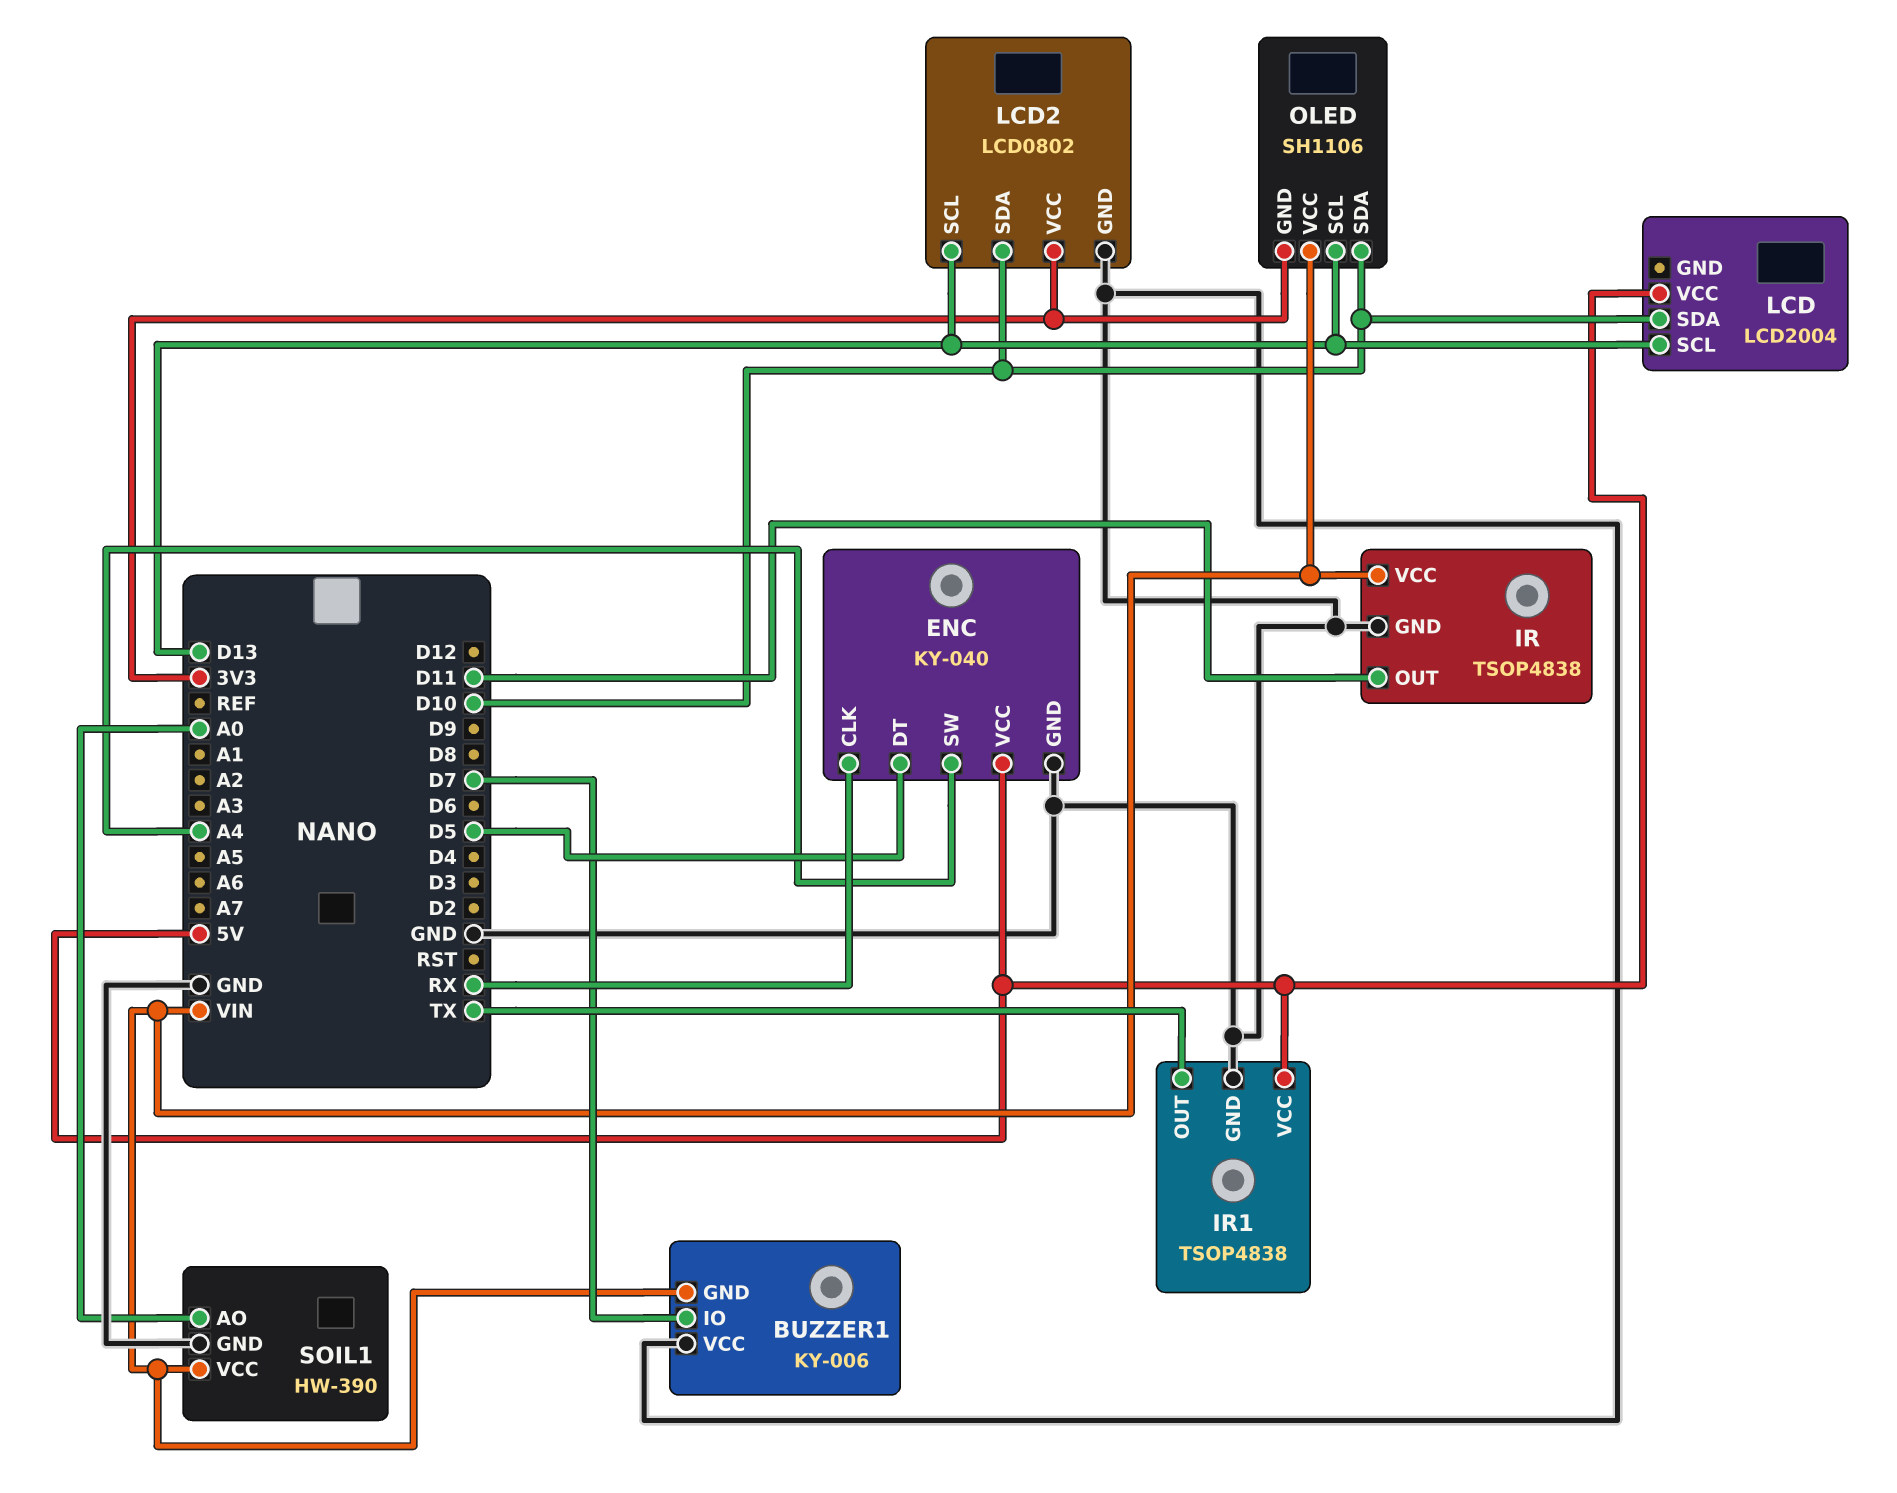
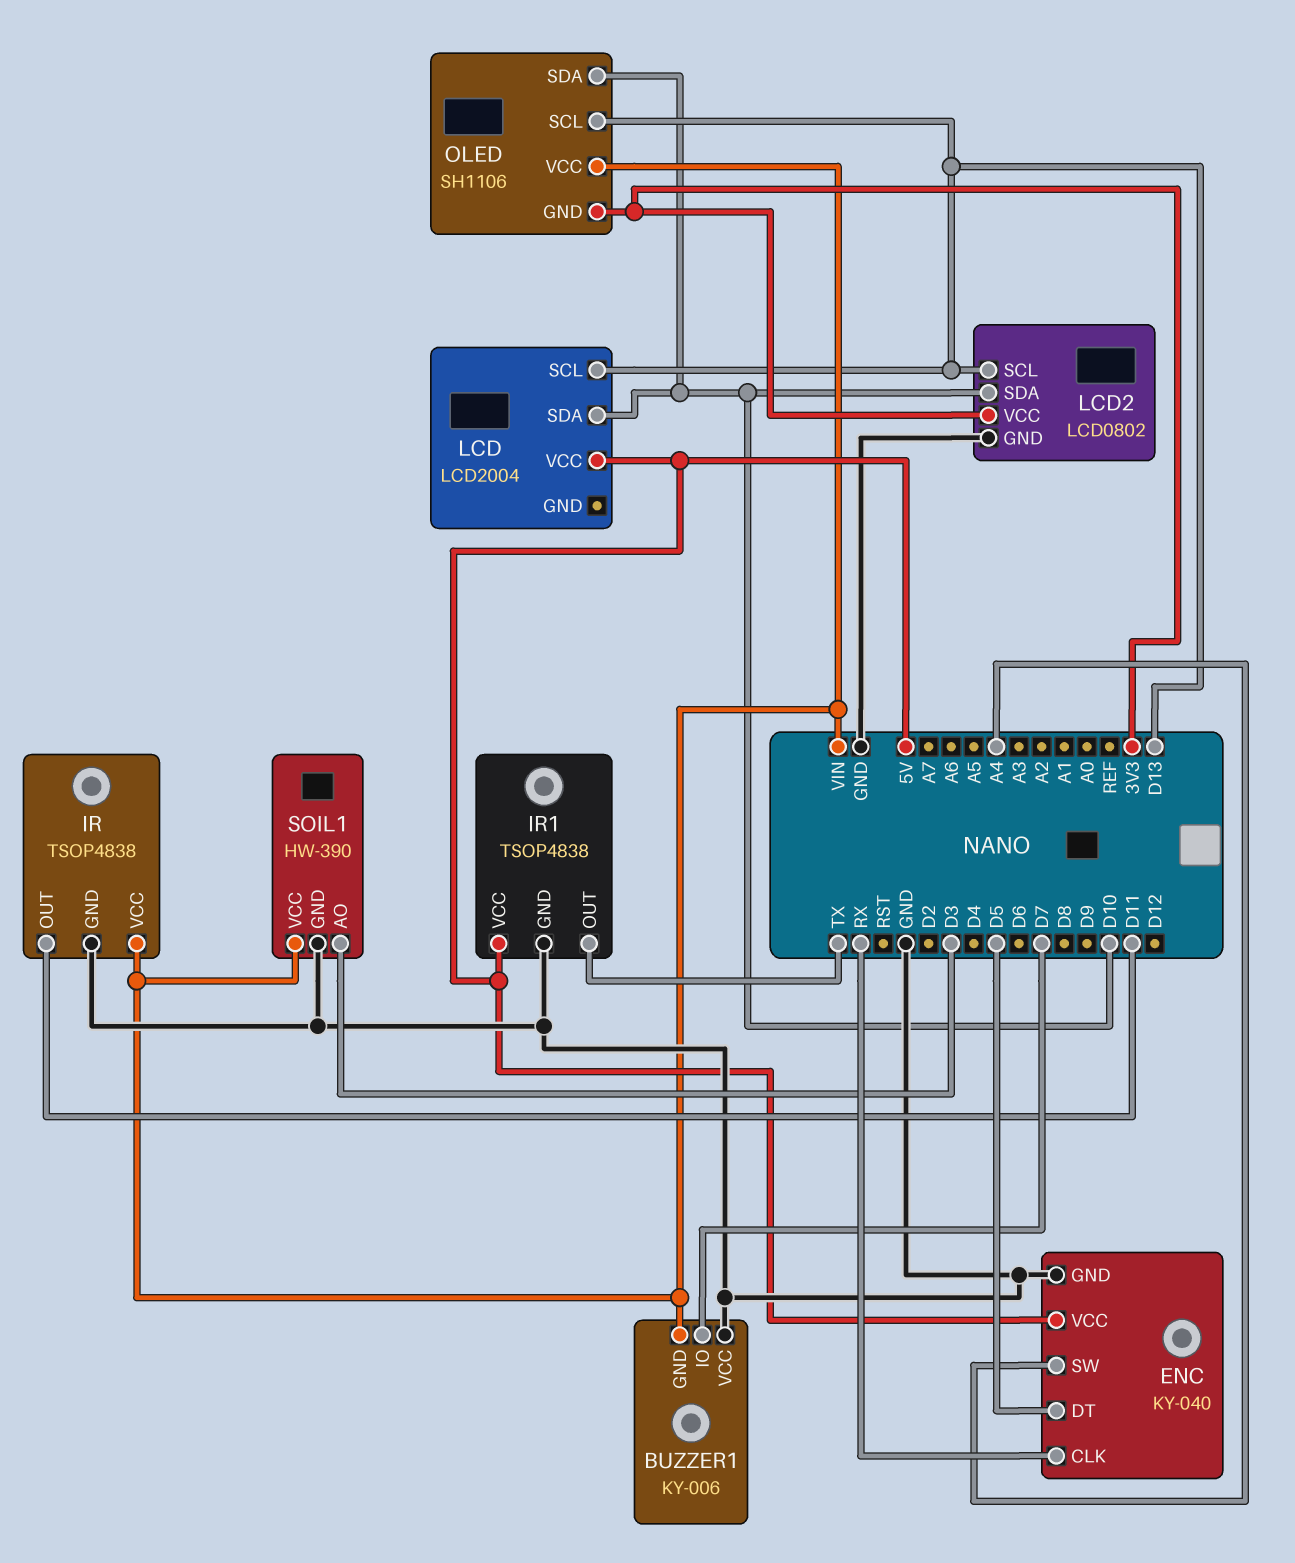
SOIL1 pin AO: A0 -> D3

